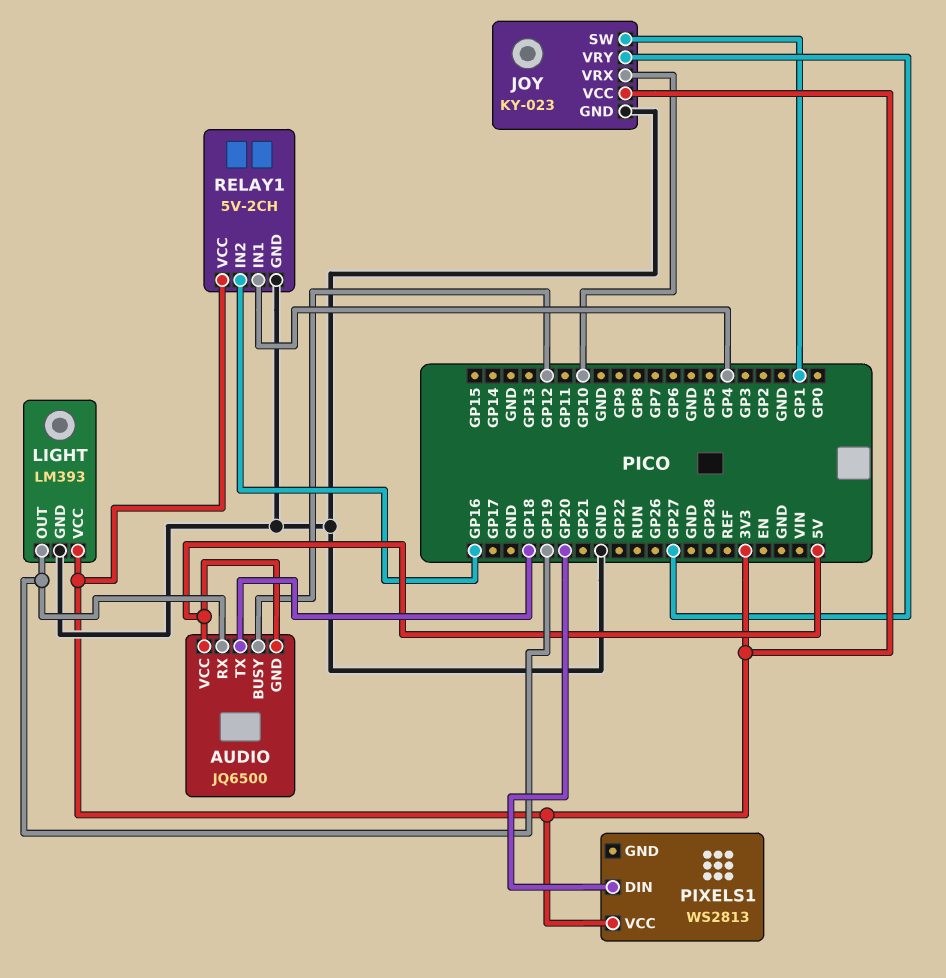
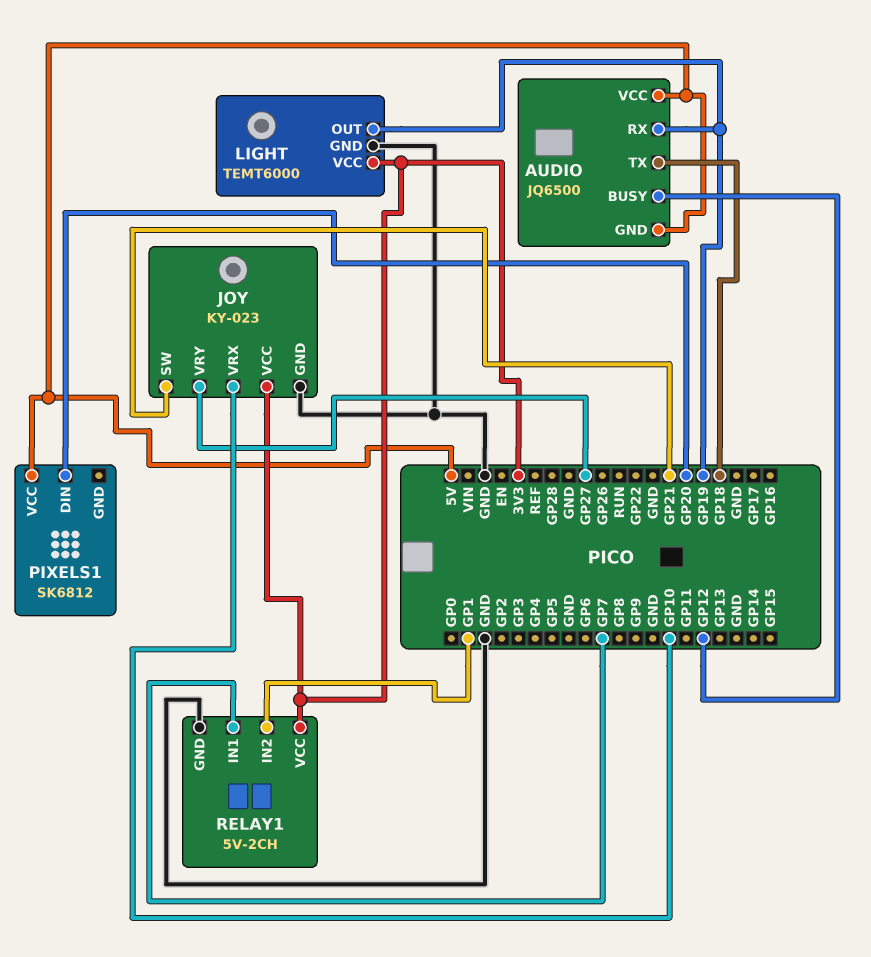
JOY pin SW: GP1 -> GP21
LIGHT: LM393 -> TEMT6000
PIXELS1: WS2813 -> SK6812
PIXELS1 pin VCC: 3V3 -> 5V
RELAY1 pin IN1: GP4 -> GP7
RELAY1 pin IN2: GP16 -> GP1

